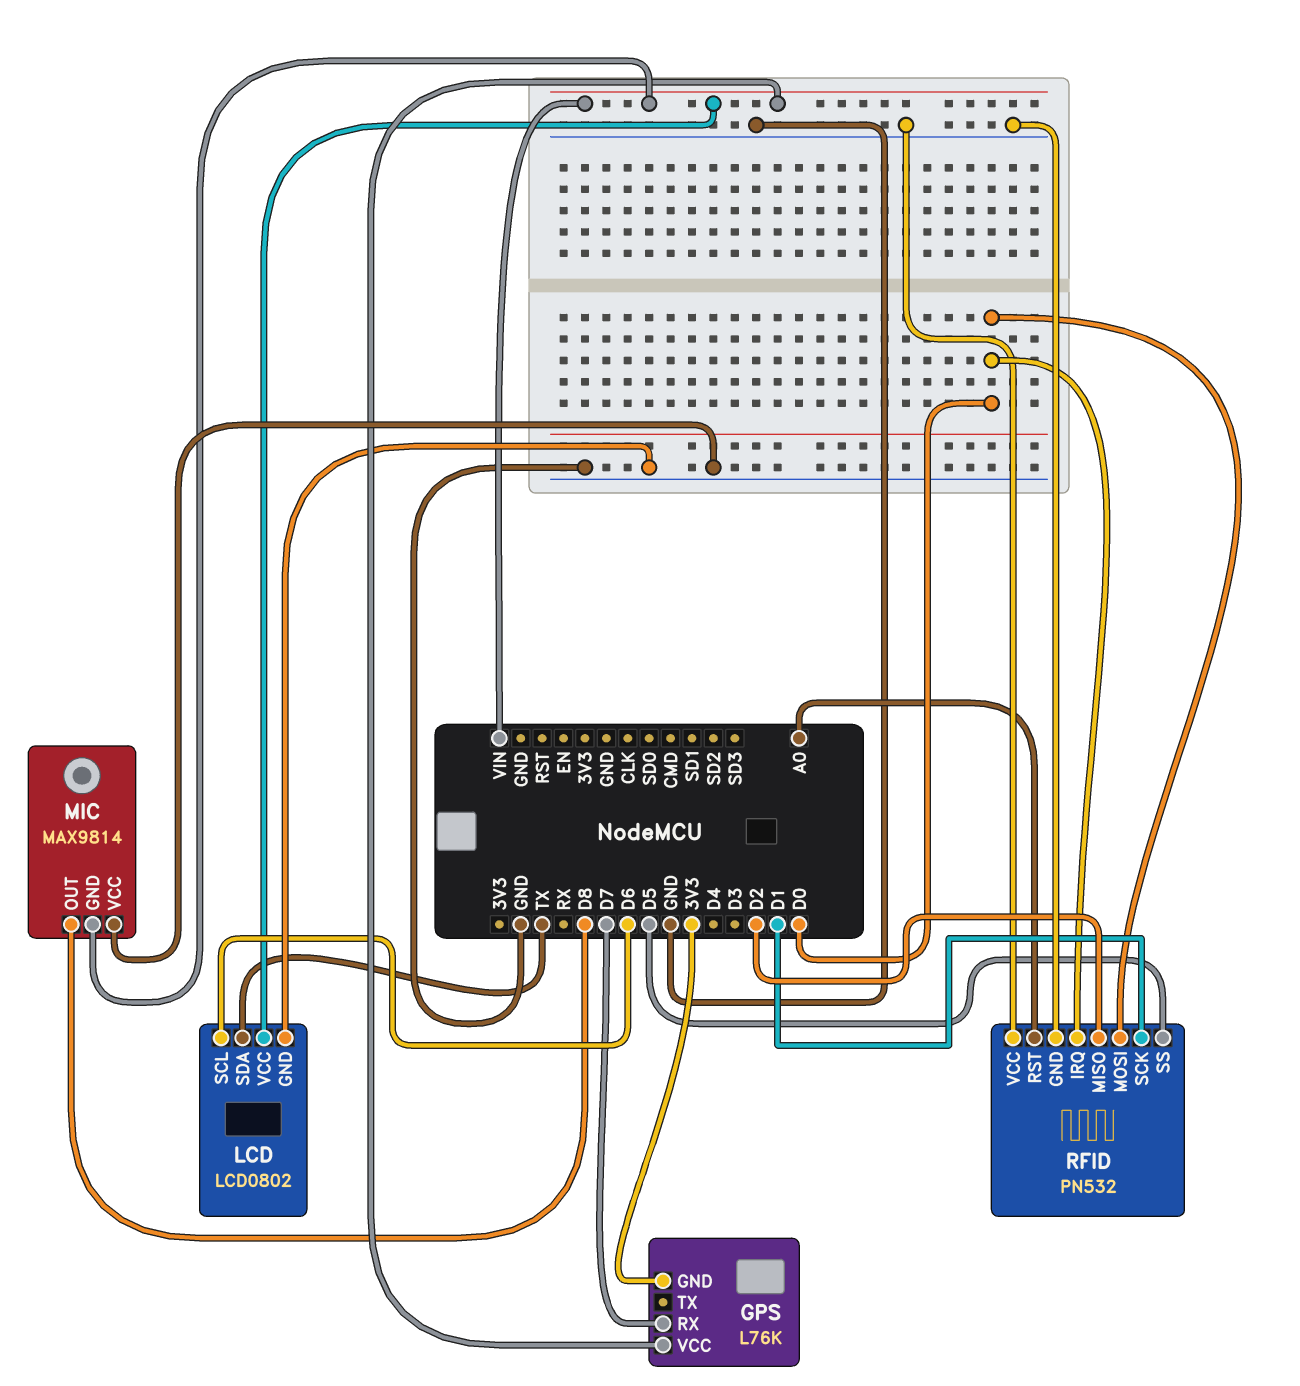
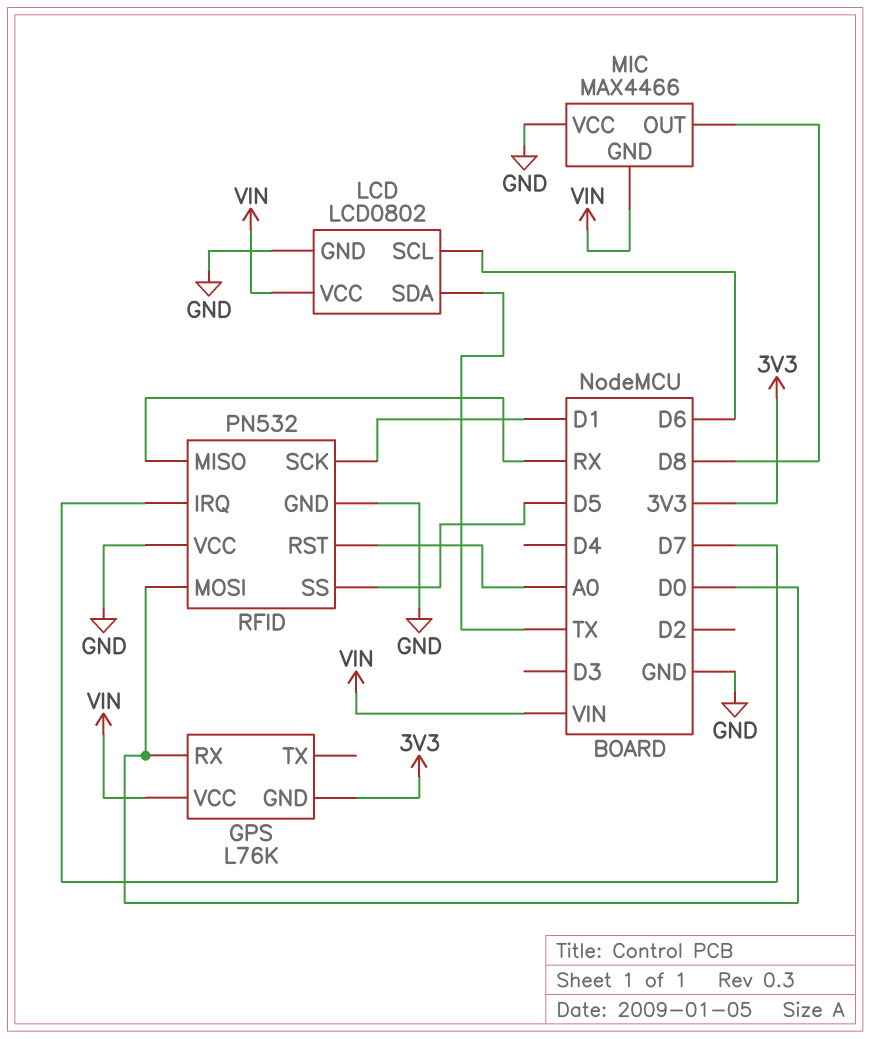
GPS pin RX: D7 -> D0
MIC: MAX9814 -> MAX4466
RFID pin IRQ: D0 -> D7
RFID pin MISO: D2 -> RX

